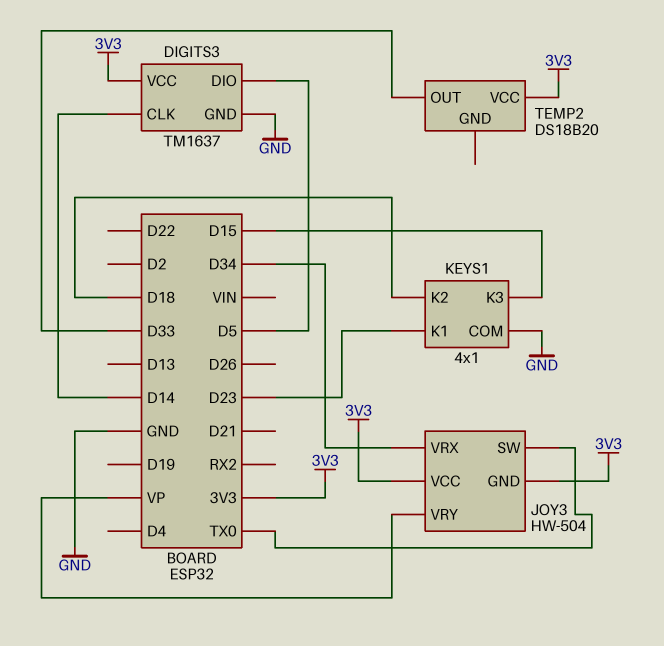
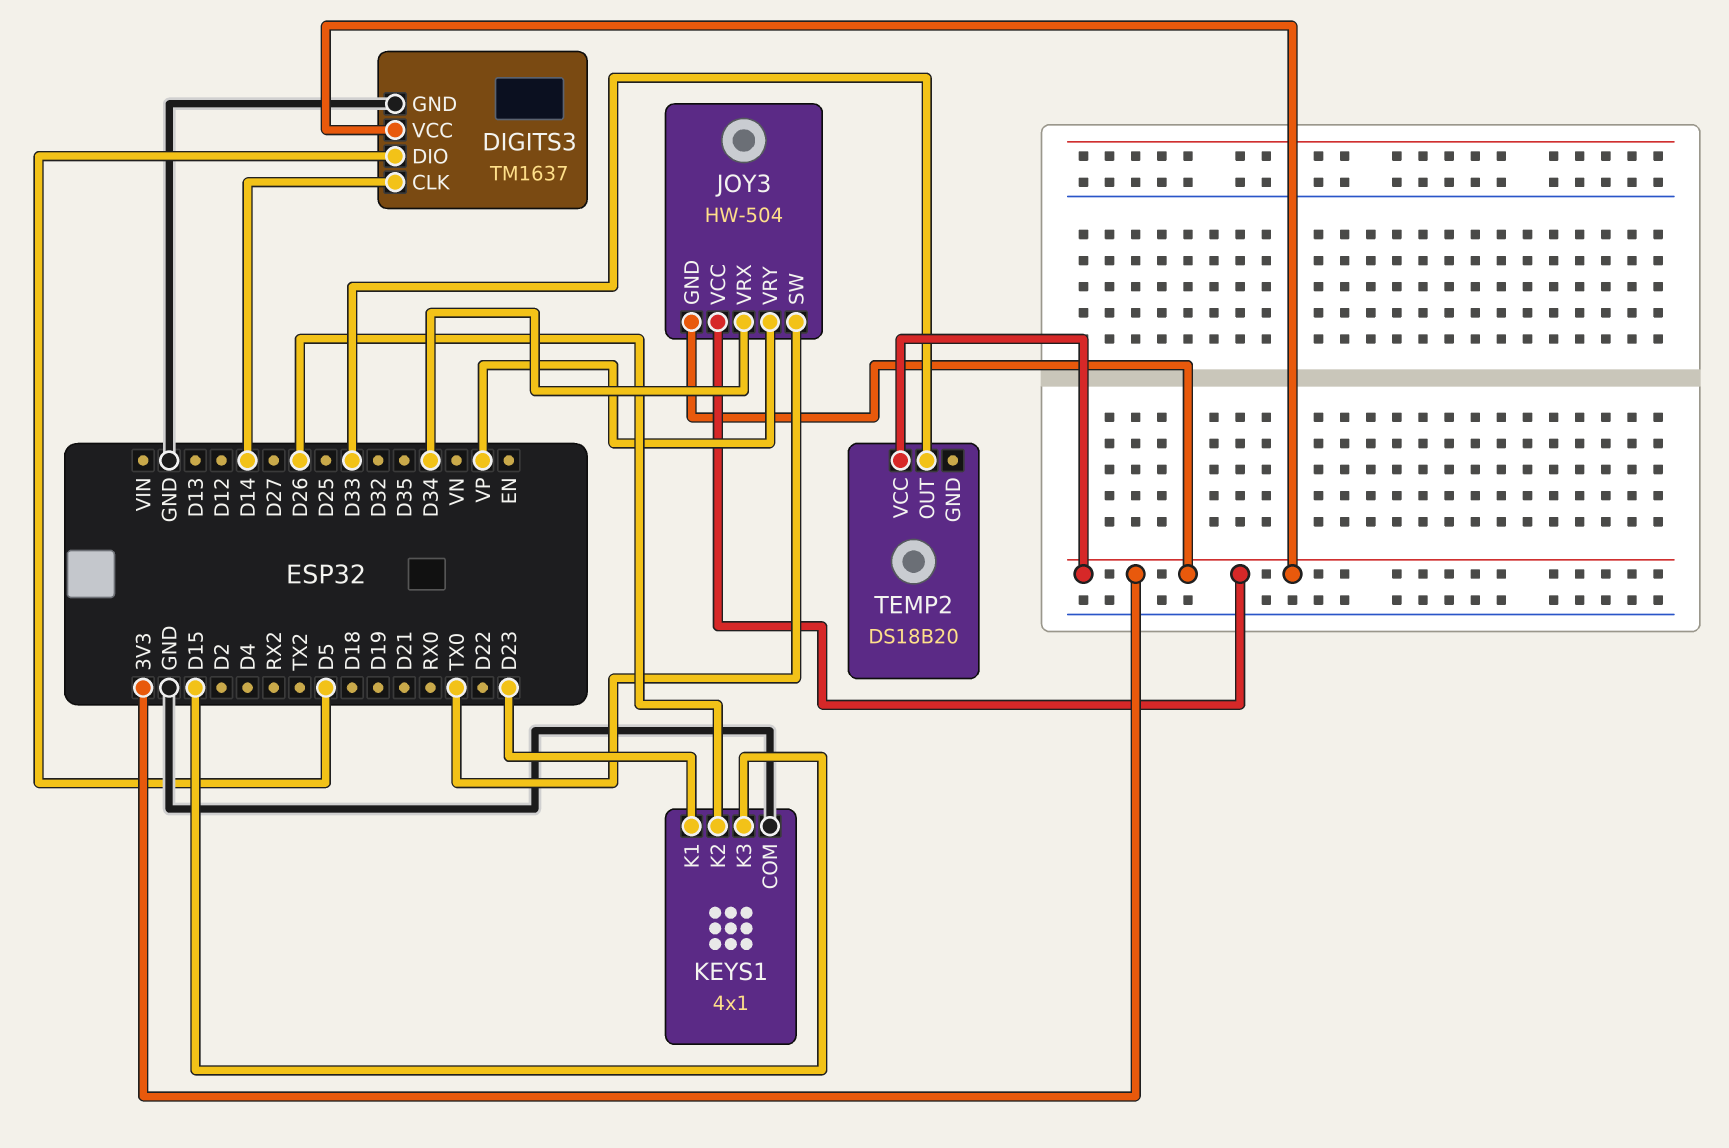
KEYS1 pin K2: D18 -> D26

